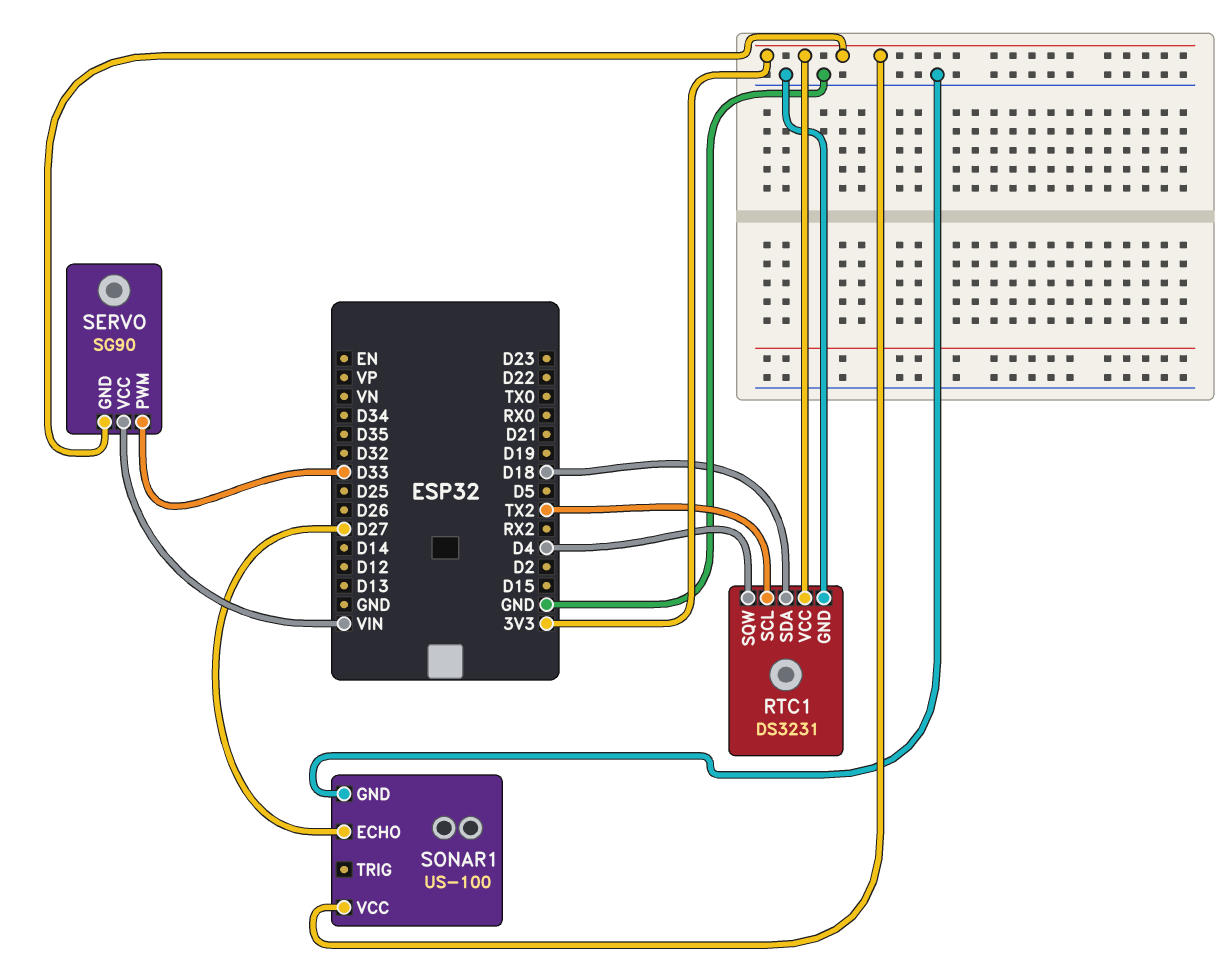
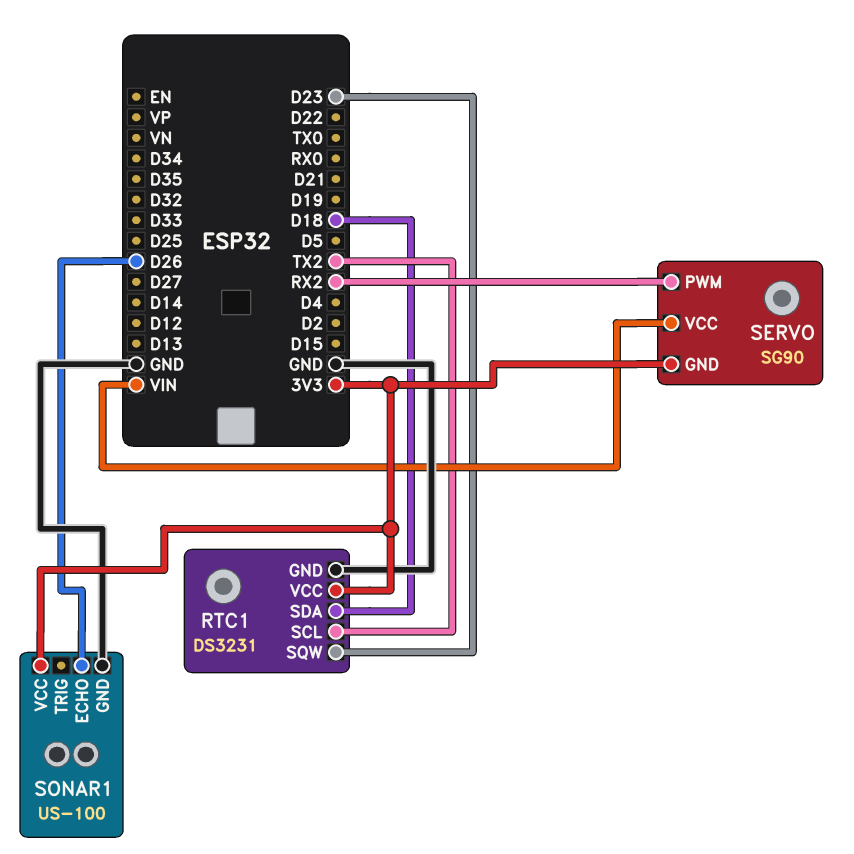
RTC1 pin SQW: D4 -> D23
SERVO pin PWM: D33 -> RX2
SONAR1 pin ECHO: D27 -> D26

